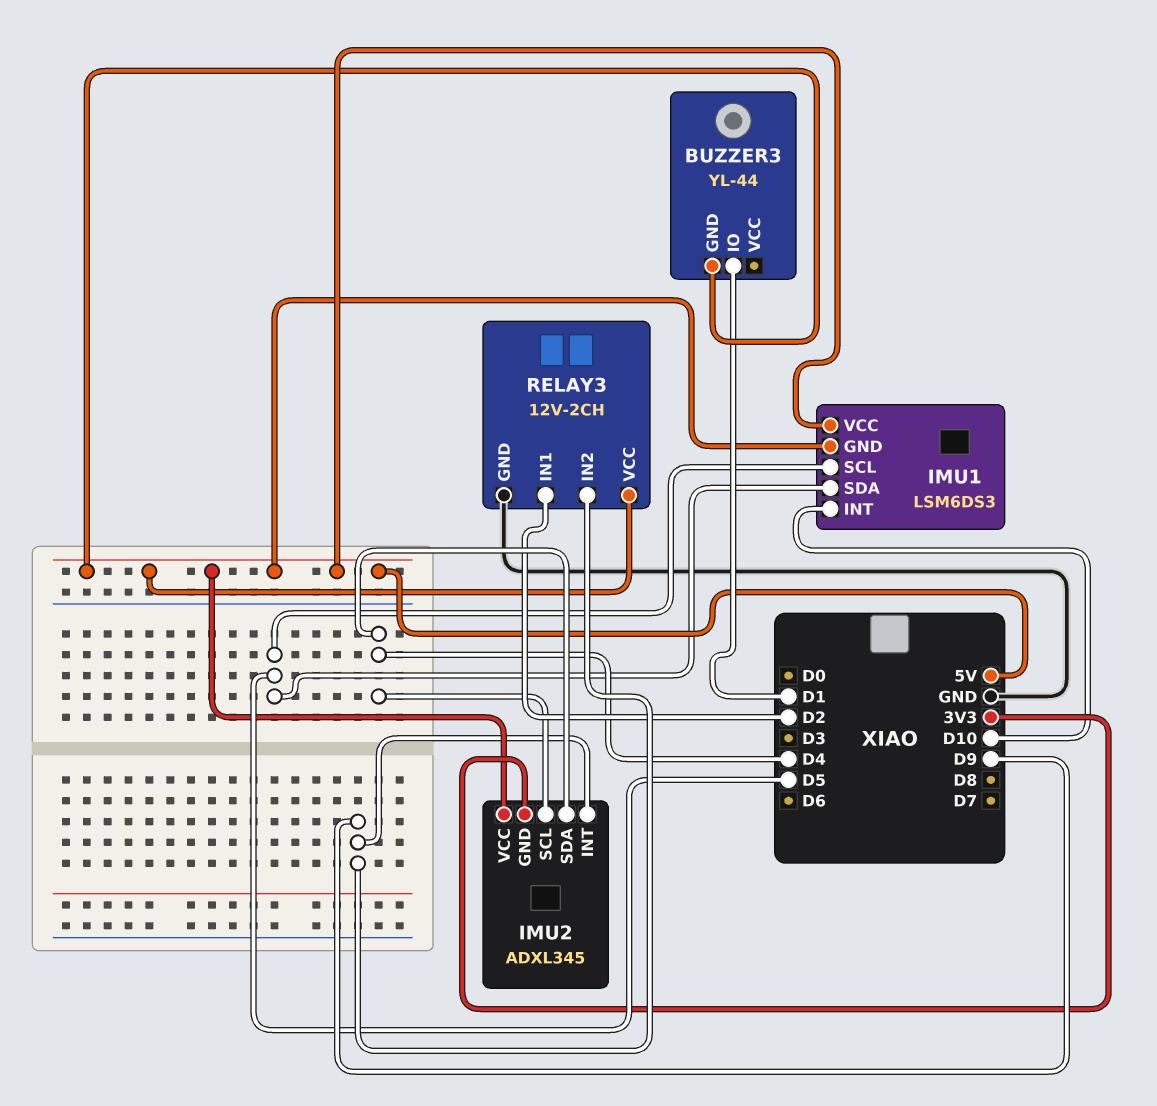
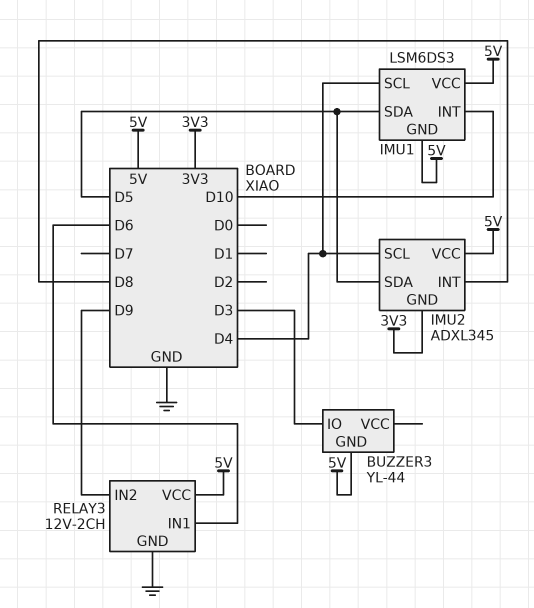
BUZZER3 pin IO: D1 -> D3
IMU1 pin SCL: D5 -> D4
IMU2 pin INT: D9 -> D8
IMU2 pin SDA: D4 -> D5
RELAY3 pin IN1: D2 -> D6

